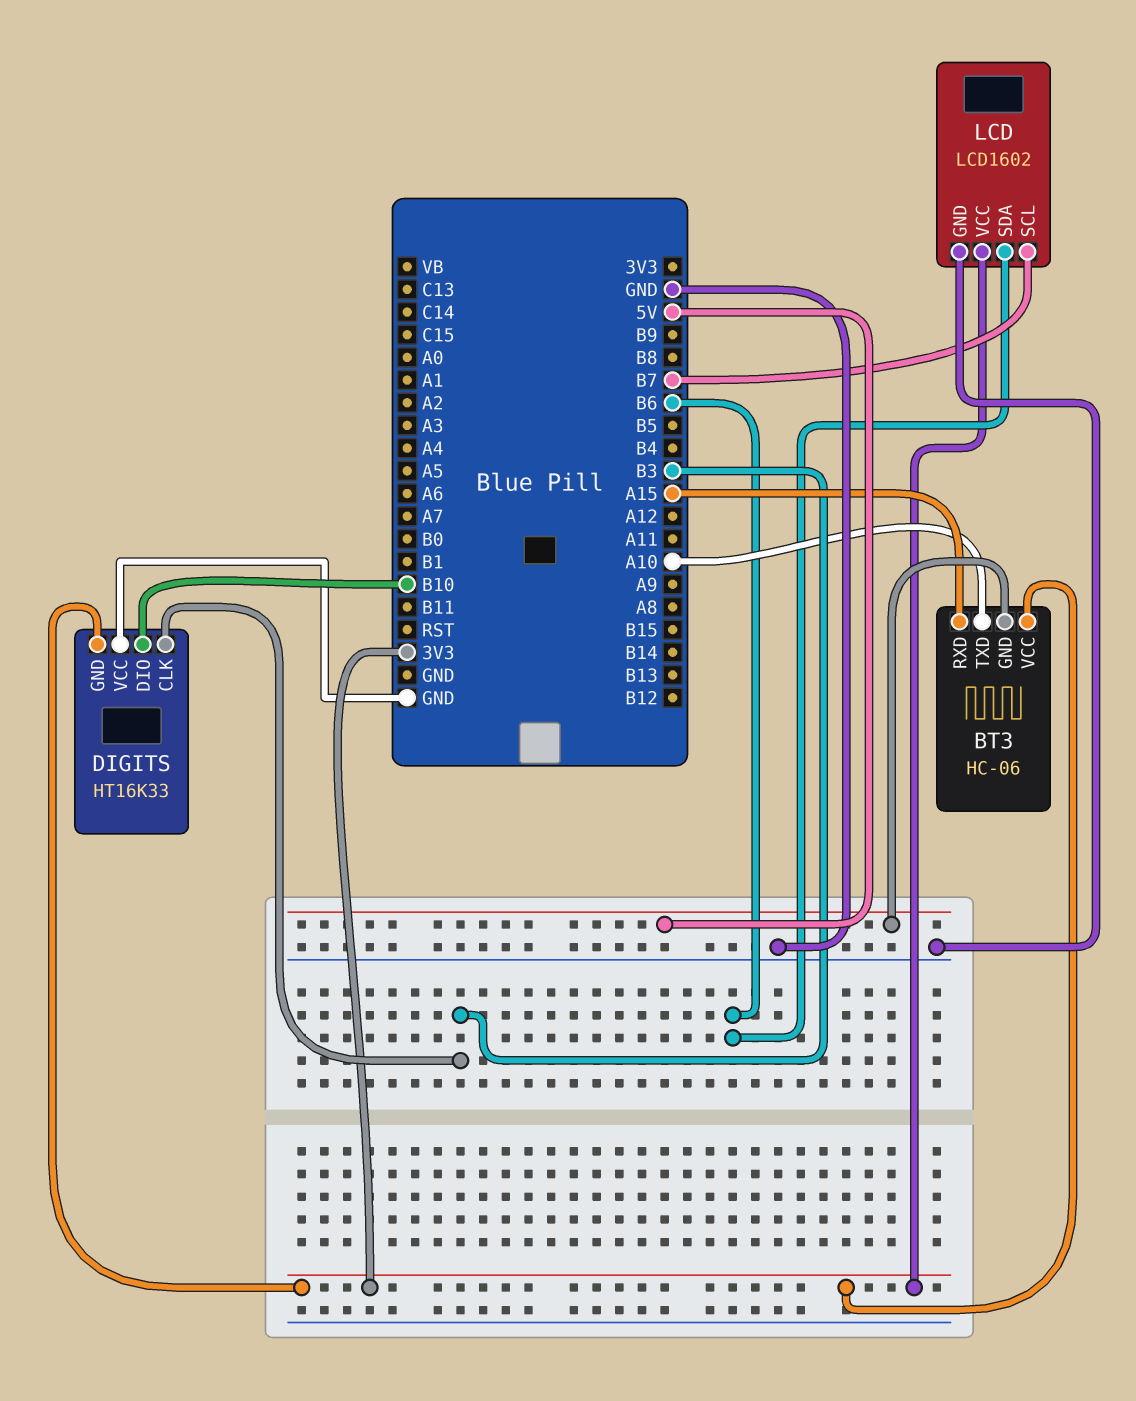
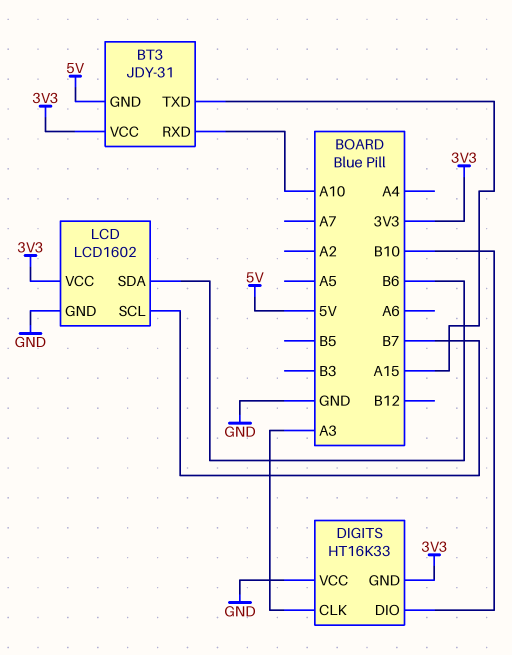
BT3: HC-06 -> JDY-31
BT3 pin RXD: A15 -> A10
BT3 pin TXD: A10 -> A15
DIGITS pin CLK: B3 -> A3

